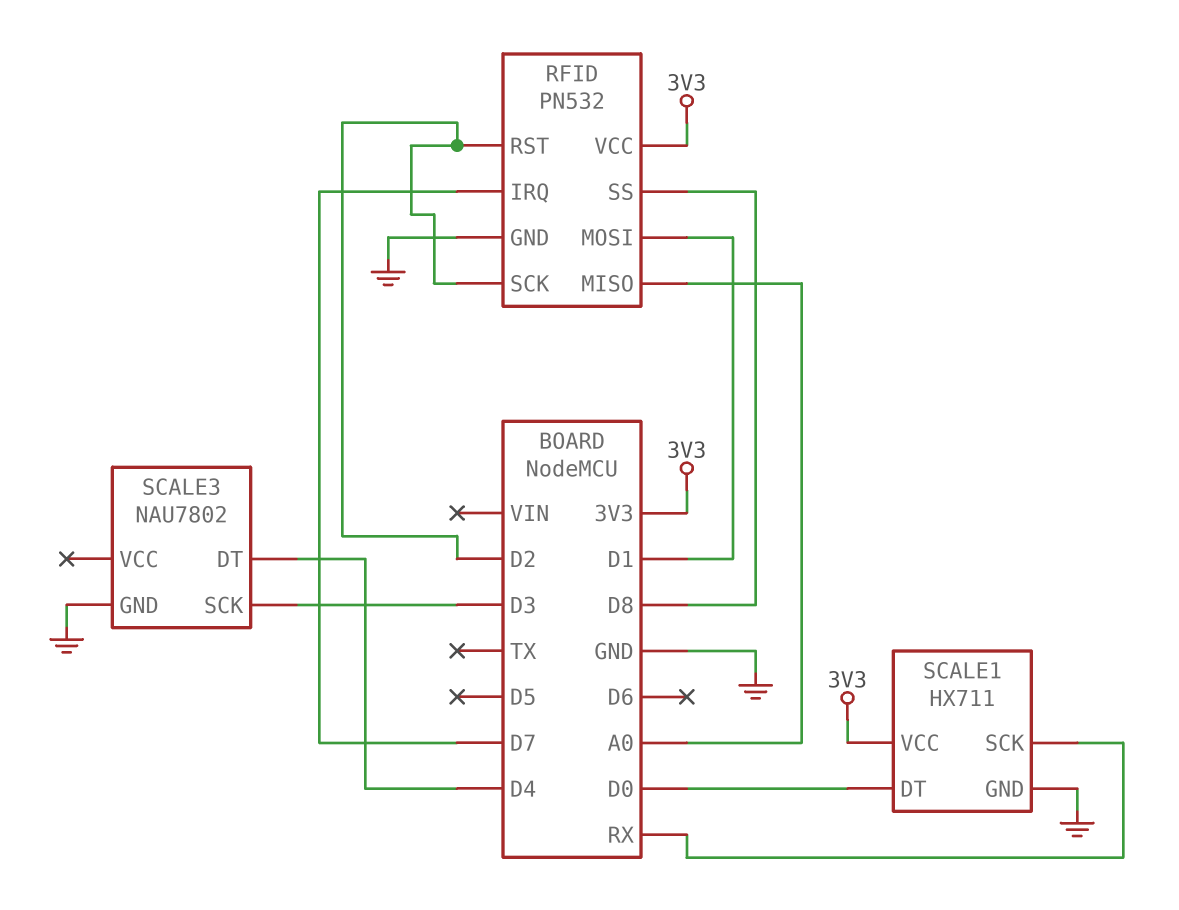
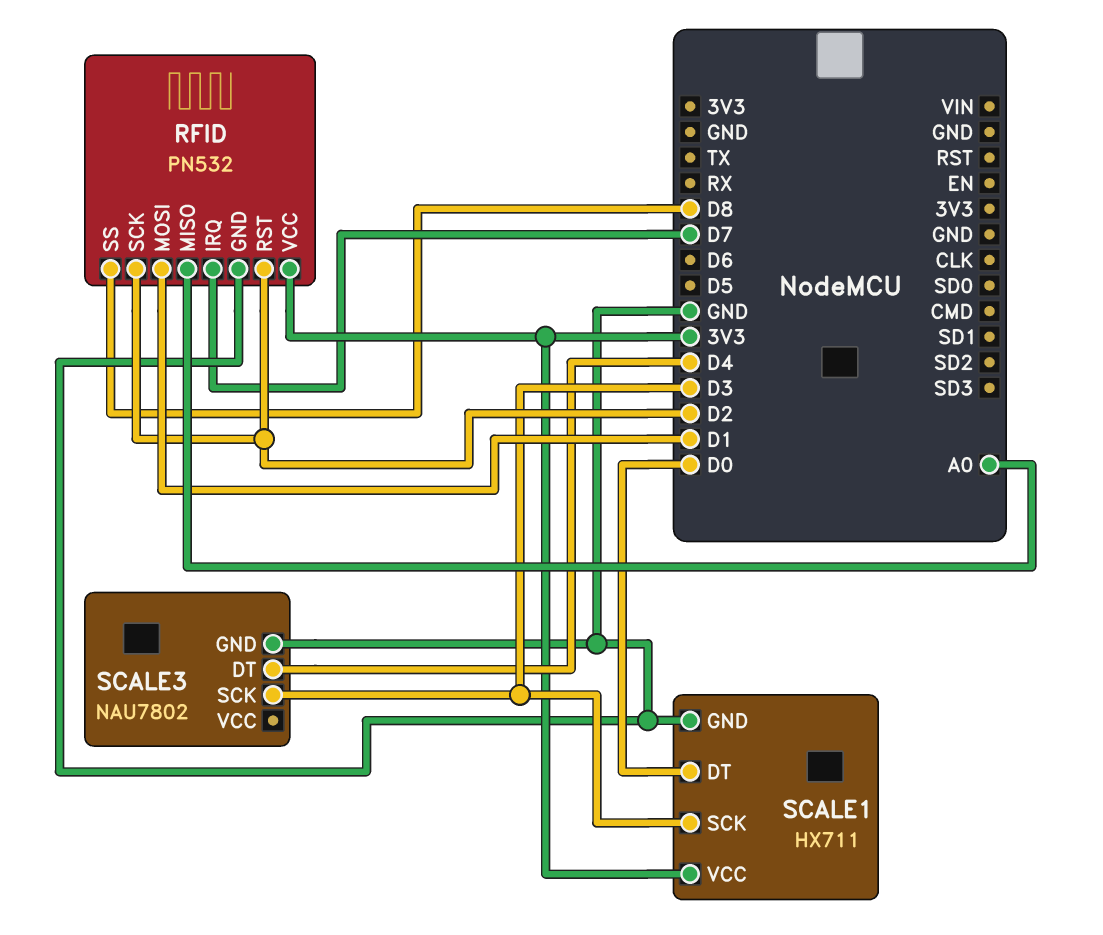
SCALE1 pin SCK: RX -> D3

